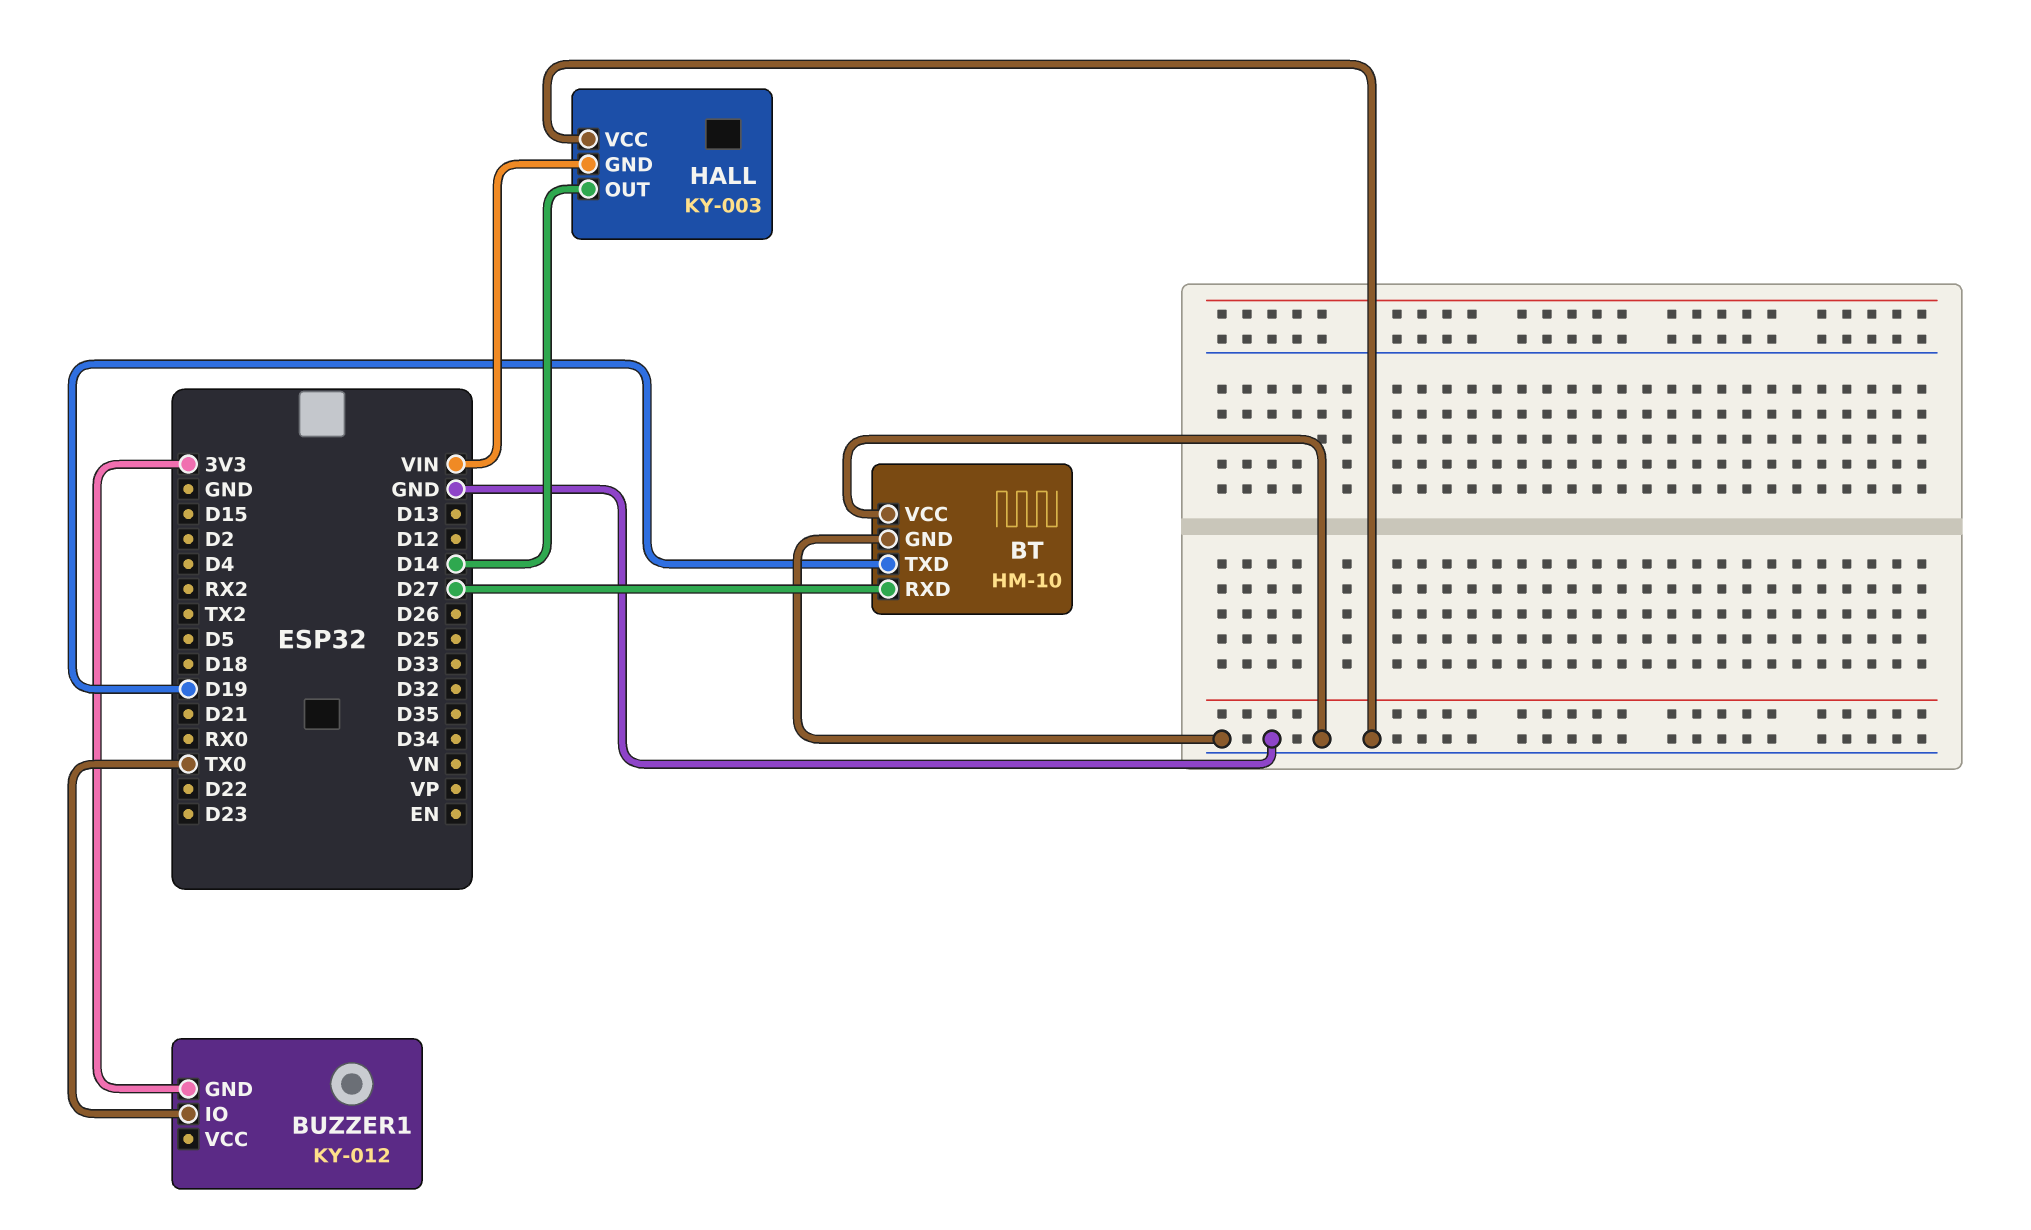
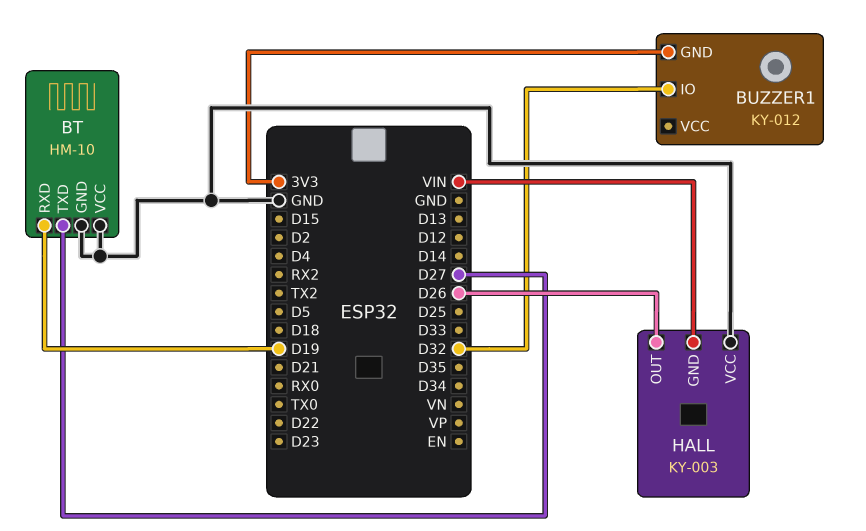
BT pin RXD: D27 -> D19
BT pin TXD: D19 -> D27
BUZZER1 pin IO: TX0 -> D32
HALL pin OUT: D14 -> D26

